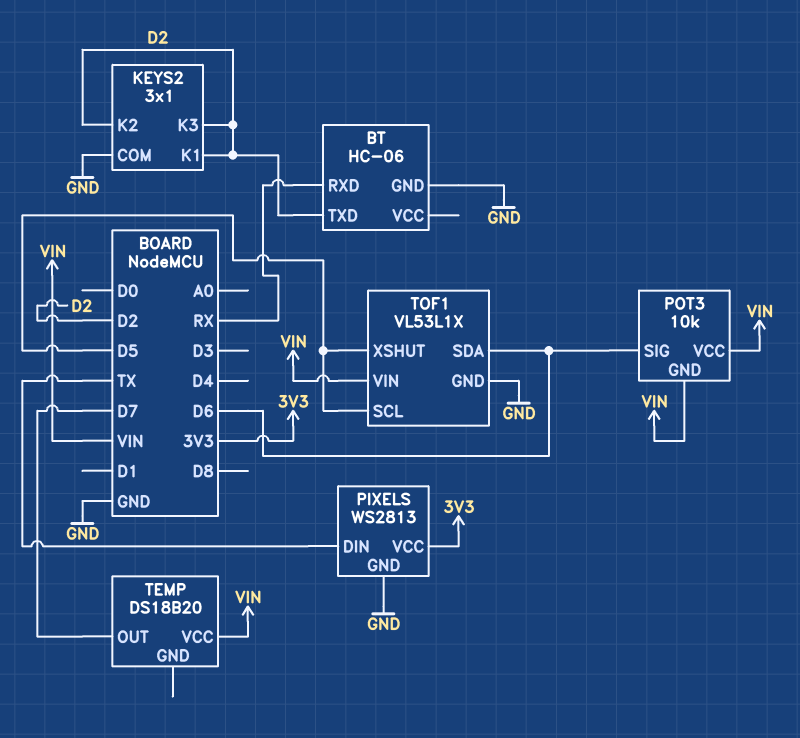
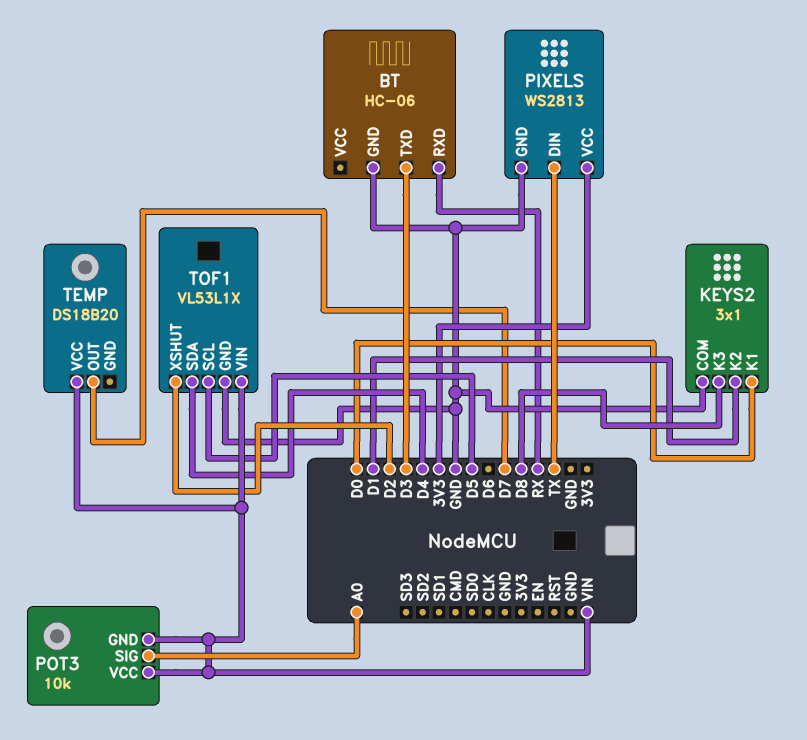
BT pin TXD: D2 -> D3
KEYS2 pin K1: D2 -> D0
KEYS2 pin K2: D2 -> D1
KEYS2 pin K3: D2 -> D8
POT3 pin SIG: D6 -> A0
TOF1 pin SDA: D6 -> D4
TOF1 pin XSHUT: D5 -> D2

